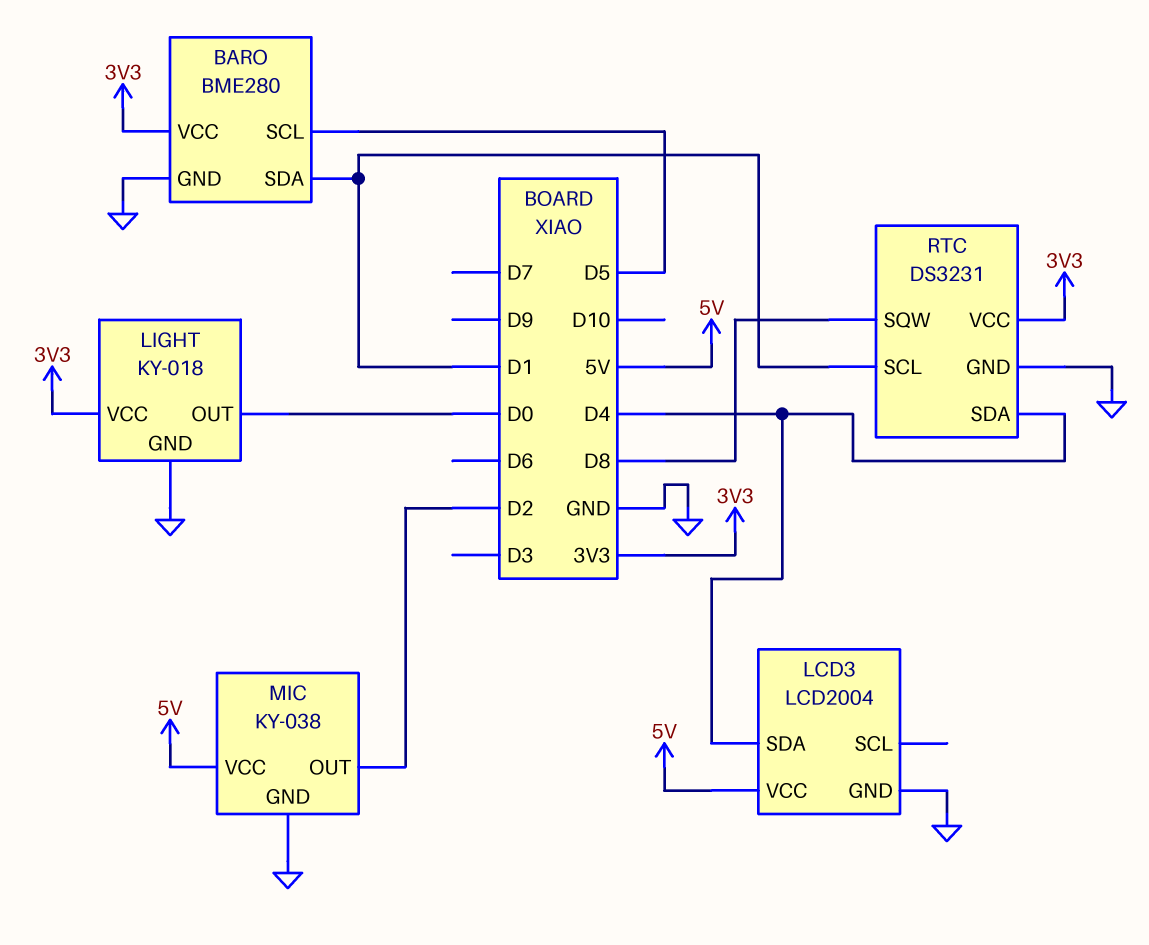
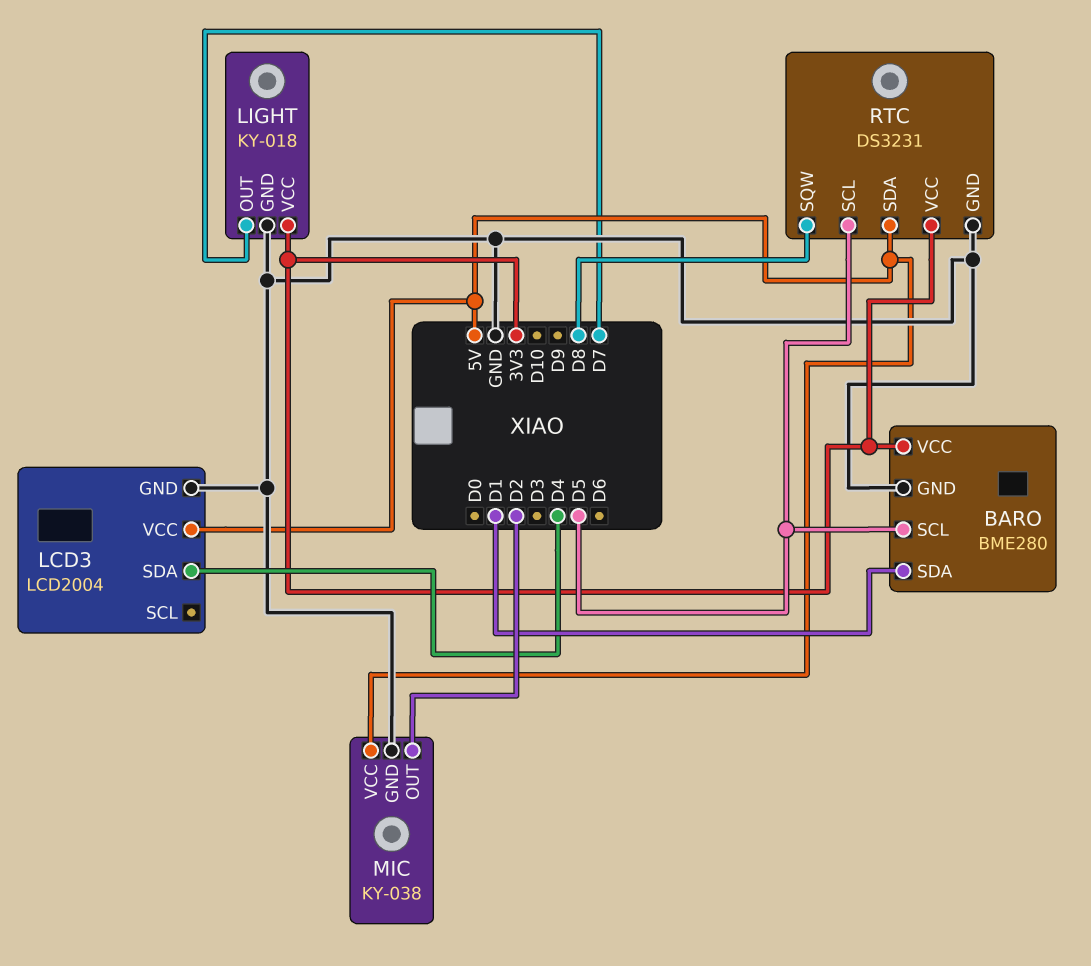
LIGHT pin OUT: D0 -> D7
RTC pin SCL: D1 -> D5
RTC pin SDA: D4 -> 5V

